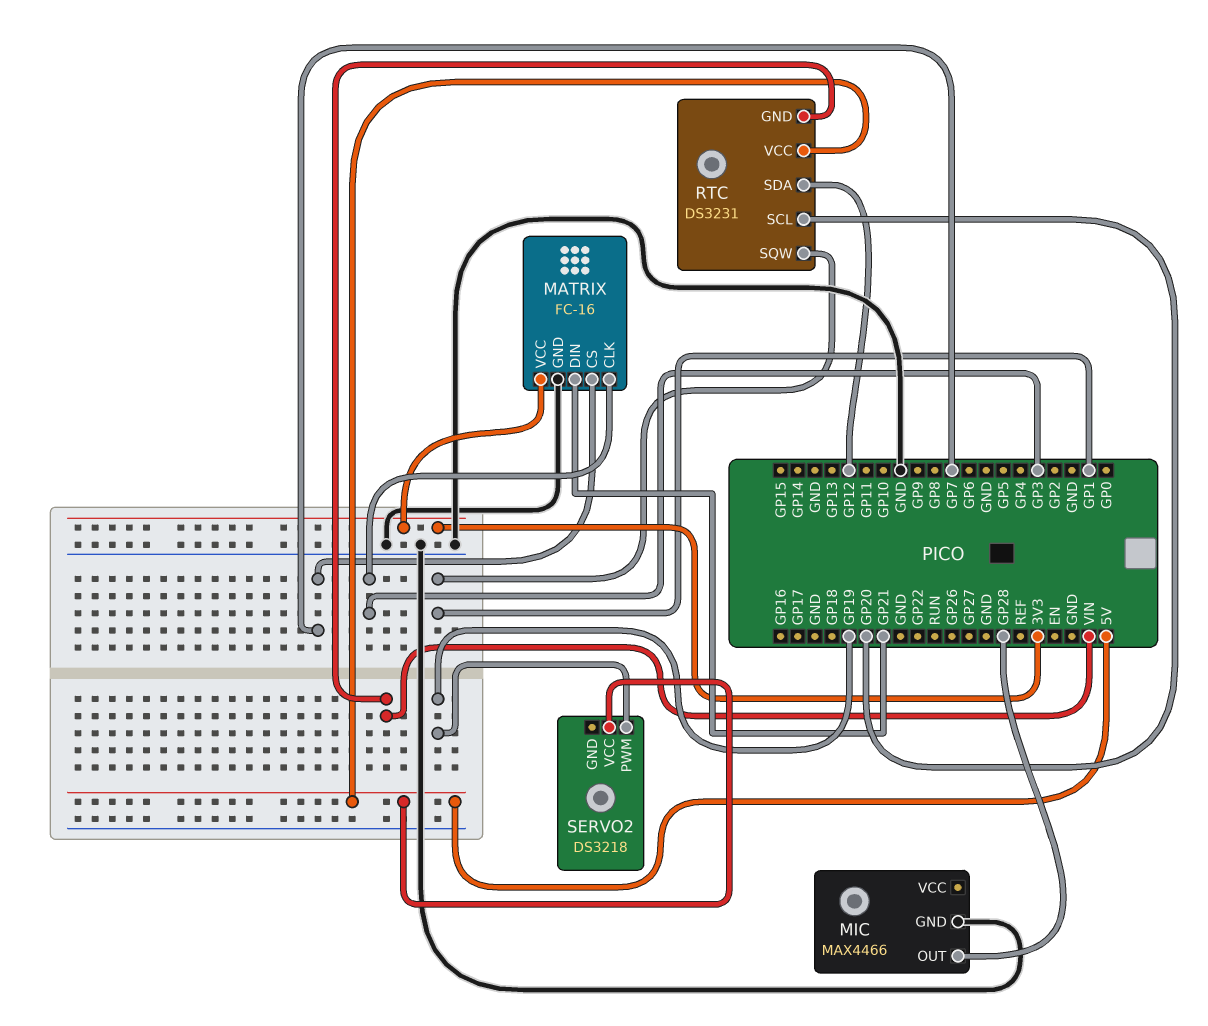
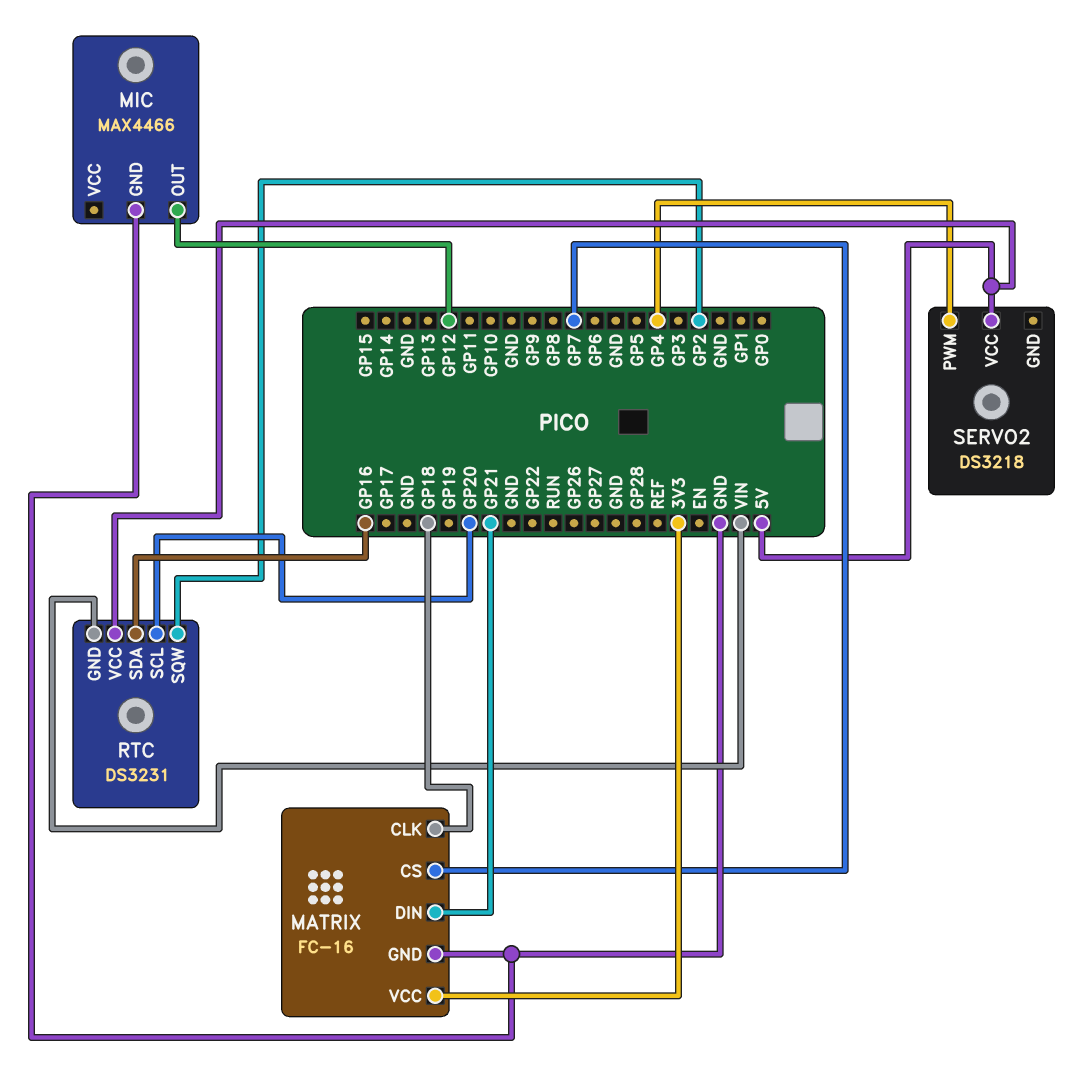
MATRIX pin CLK: GP3 -> GP18
MIC pin OUT: GP28 -> GP12
RTC pin SDA: GP12 -> GP16
RTC pin SQW: GP1 -> GP2
SERVO2 pin PWM: GP19 -> GP4

